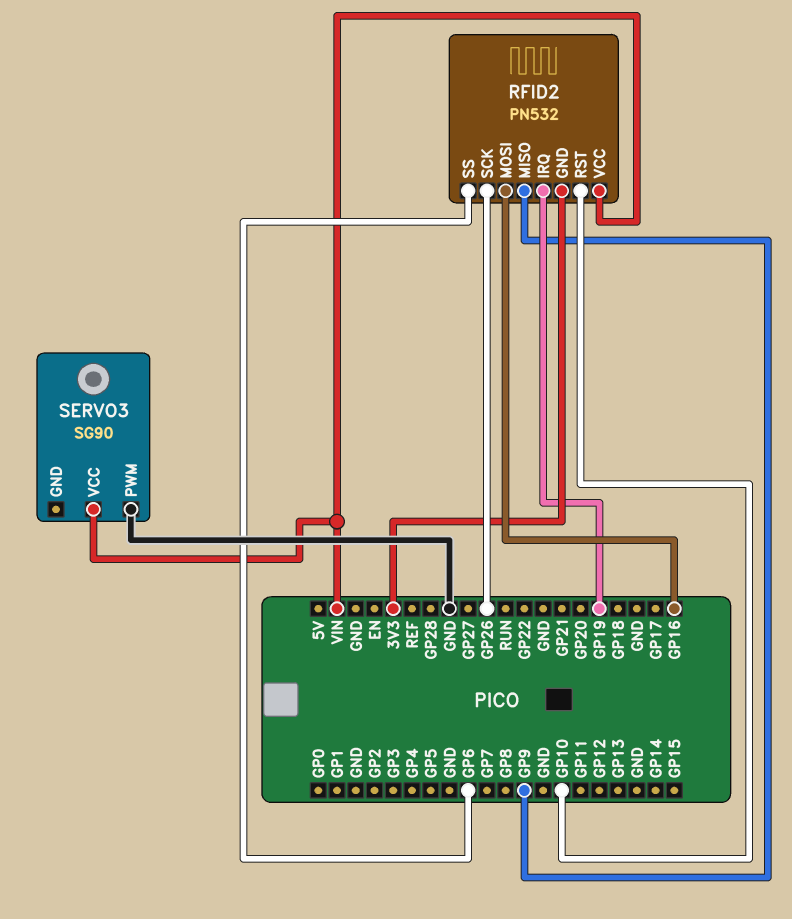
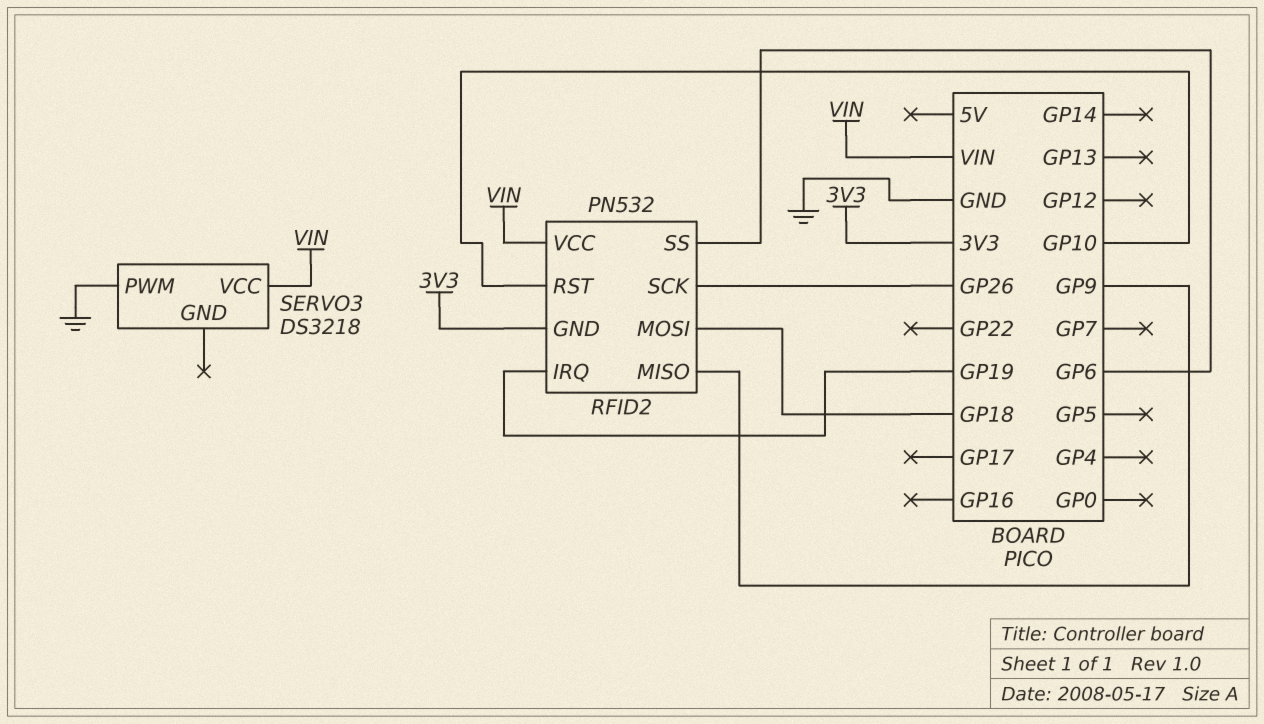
RFID2 pin MOSI: GP16 -> GP18
SERVO3: SG90 -> DS3218

